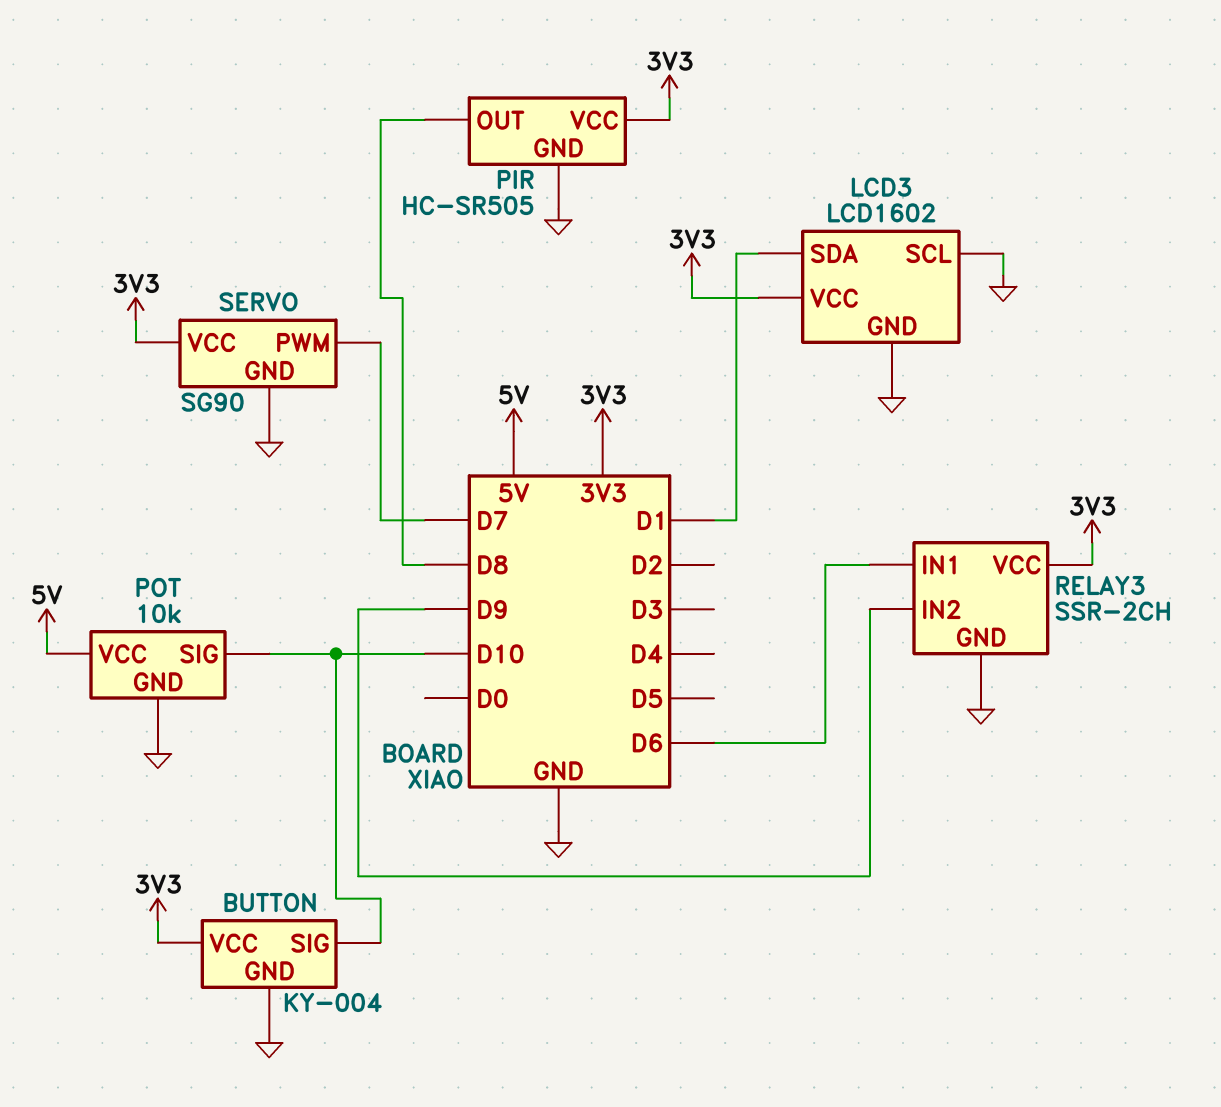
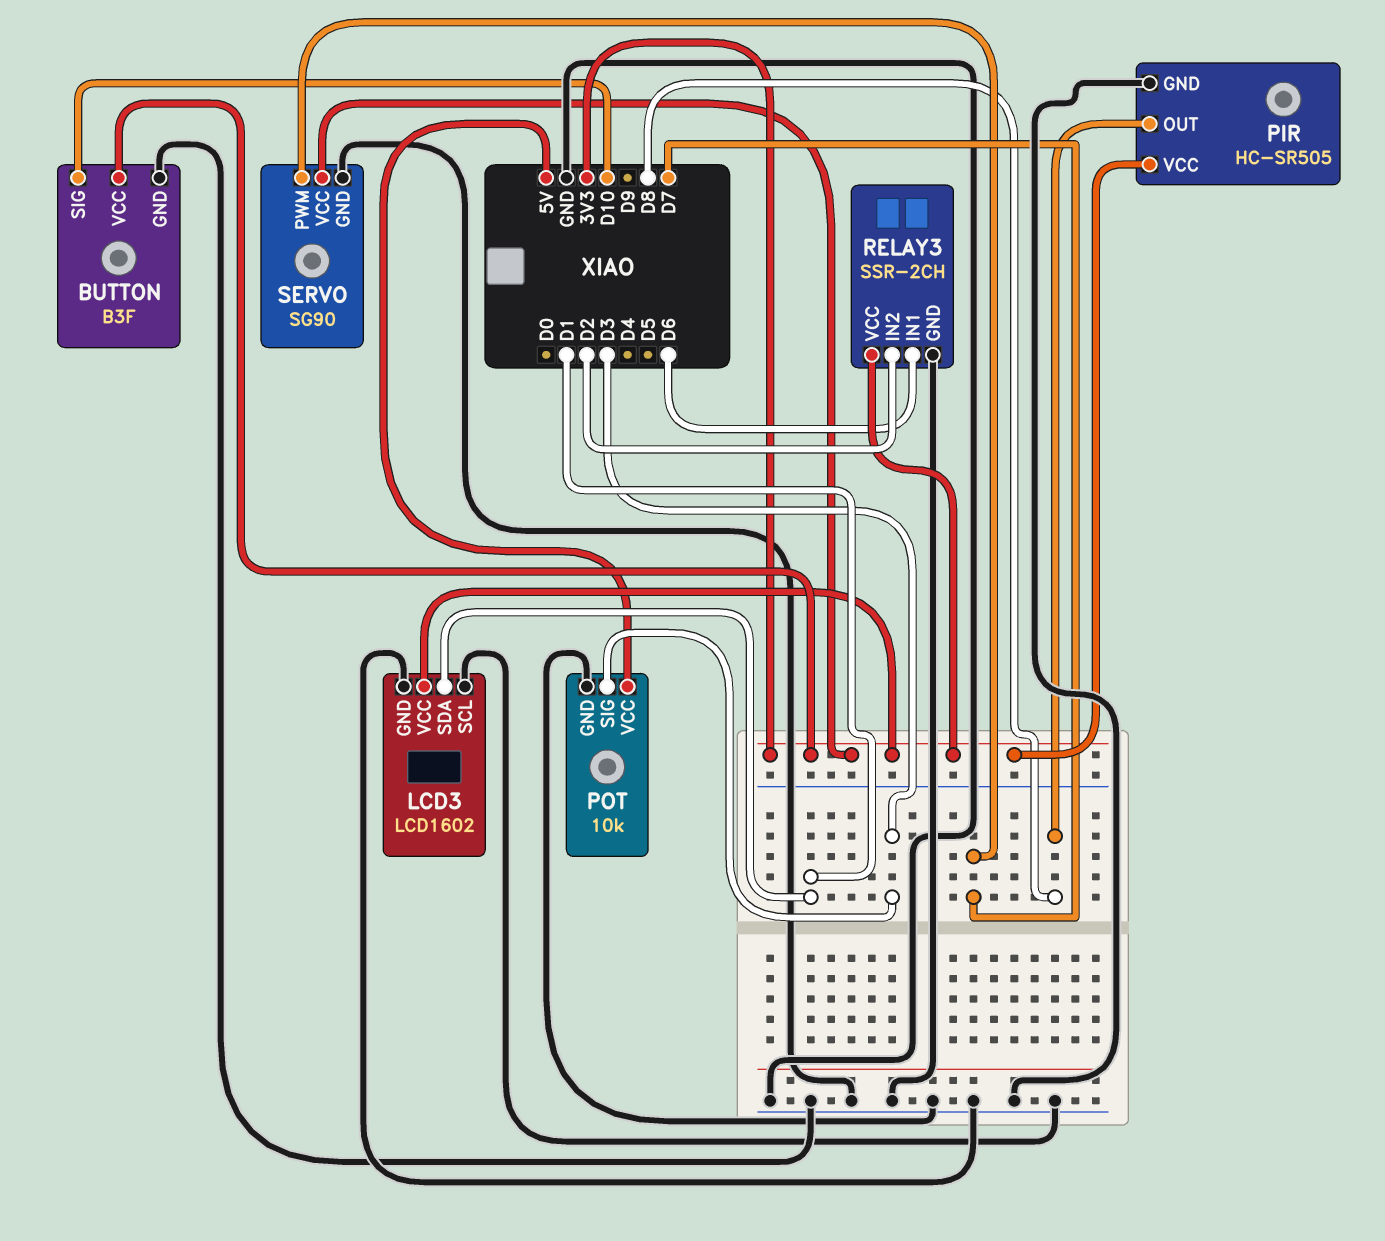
BUTTON: KY-004 -> B3F
POT pin SIG: D10 -> D3
RELAY3 pin IN2: D9 -> D2

